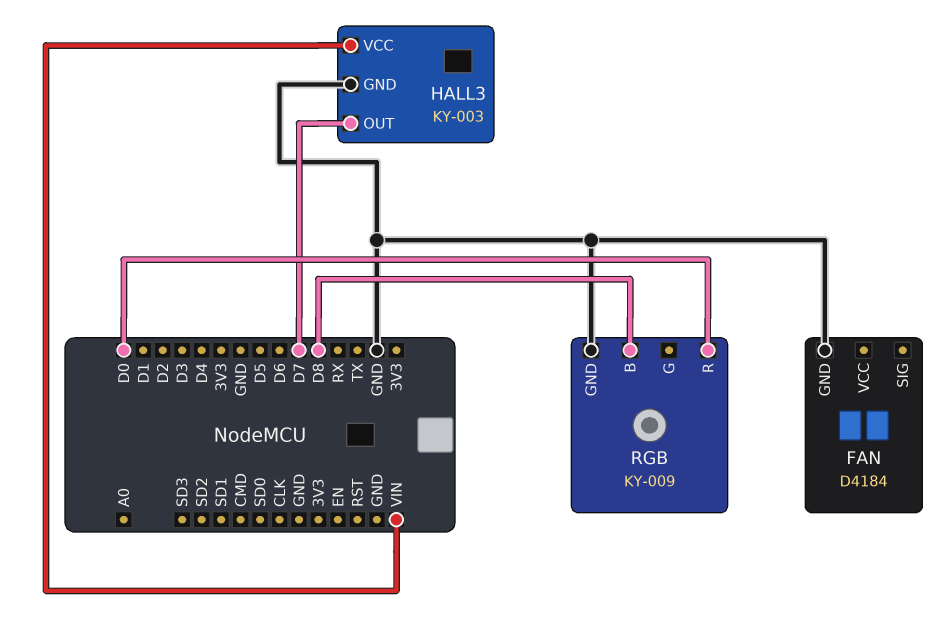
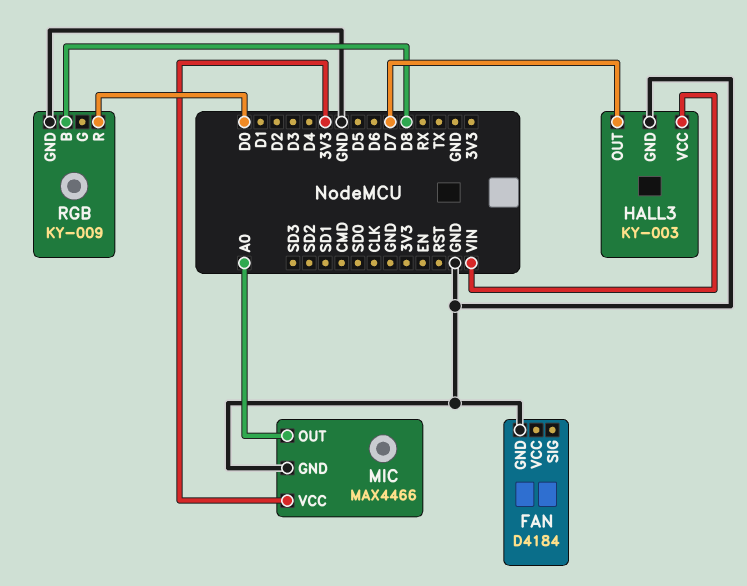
MIC: none -> MAX4466
MIC pin GND: none -> GND
MIC pin OUT: none -> A0
MIC pin VCC: none -> 3V3

